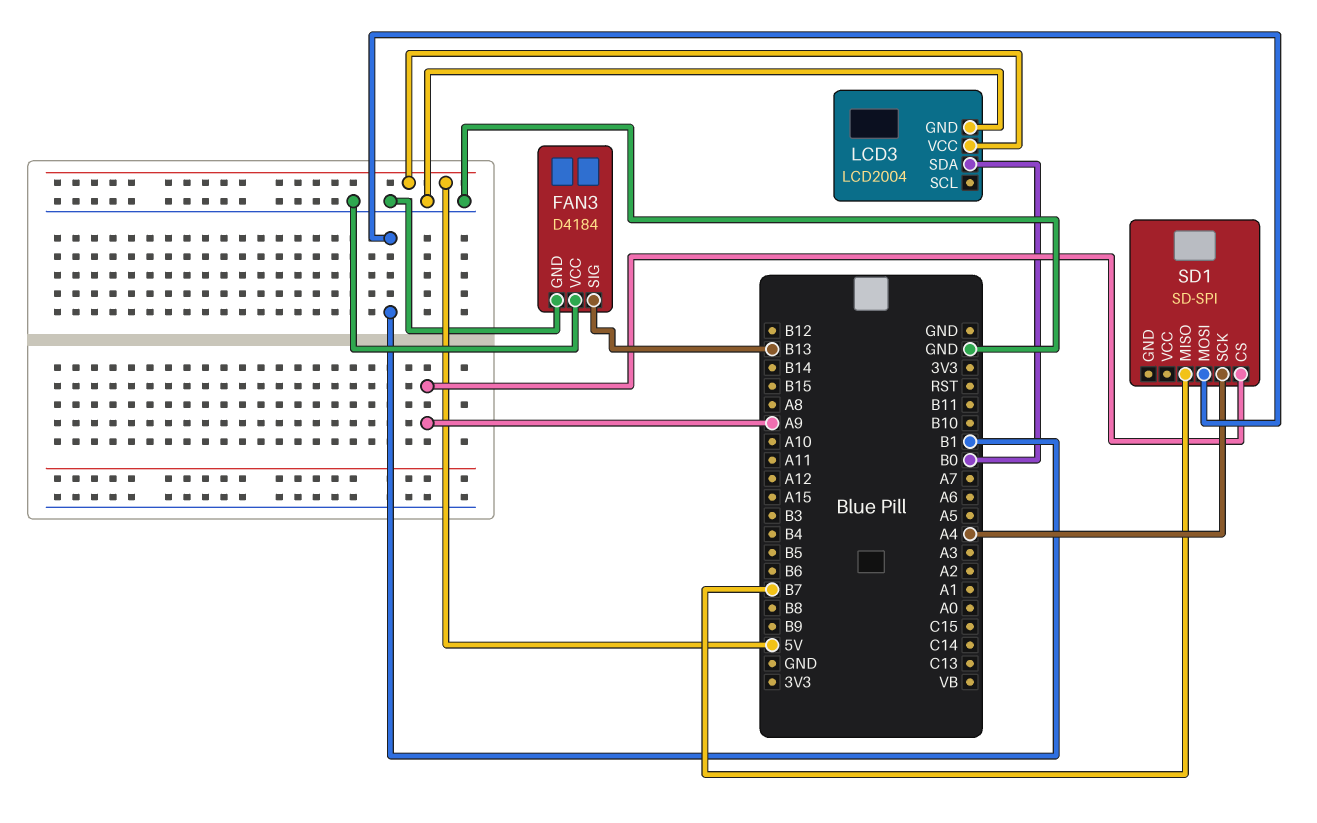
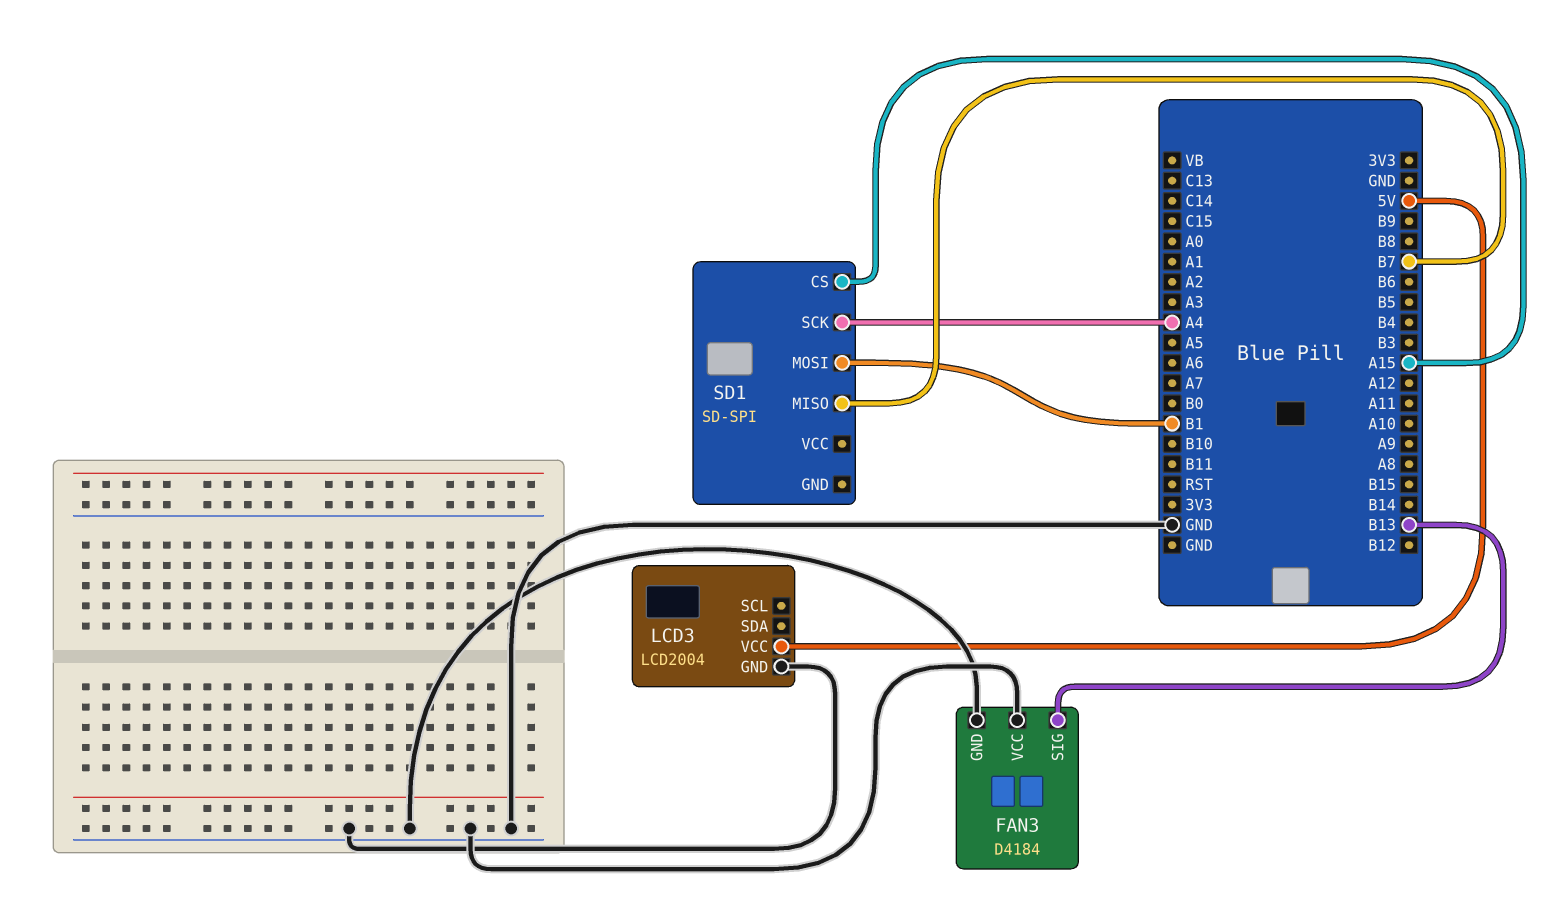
LCD3 pin SDA: B0 -> none
SD1 pin CS: A9 -> A15

